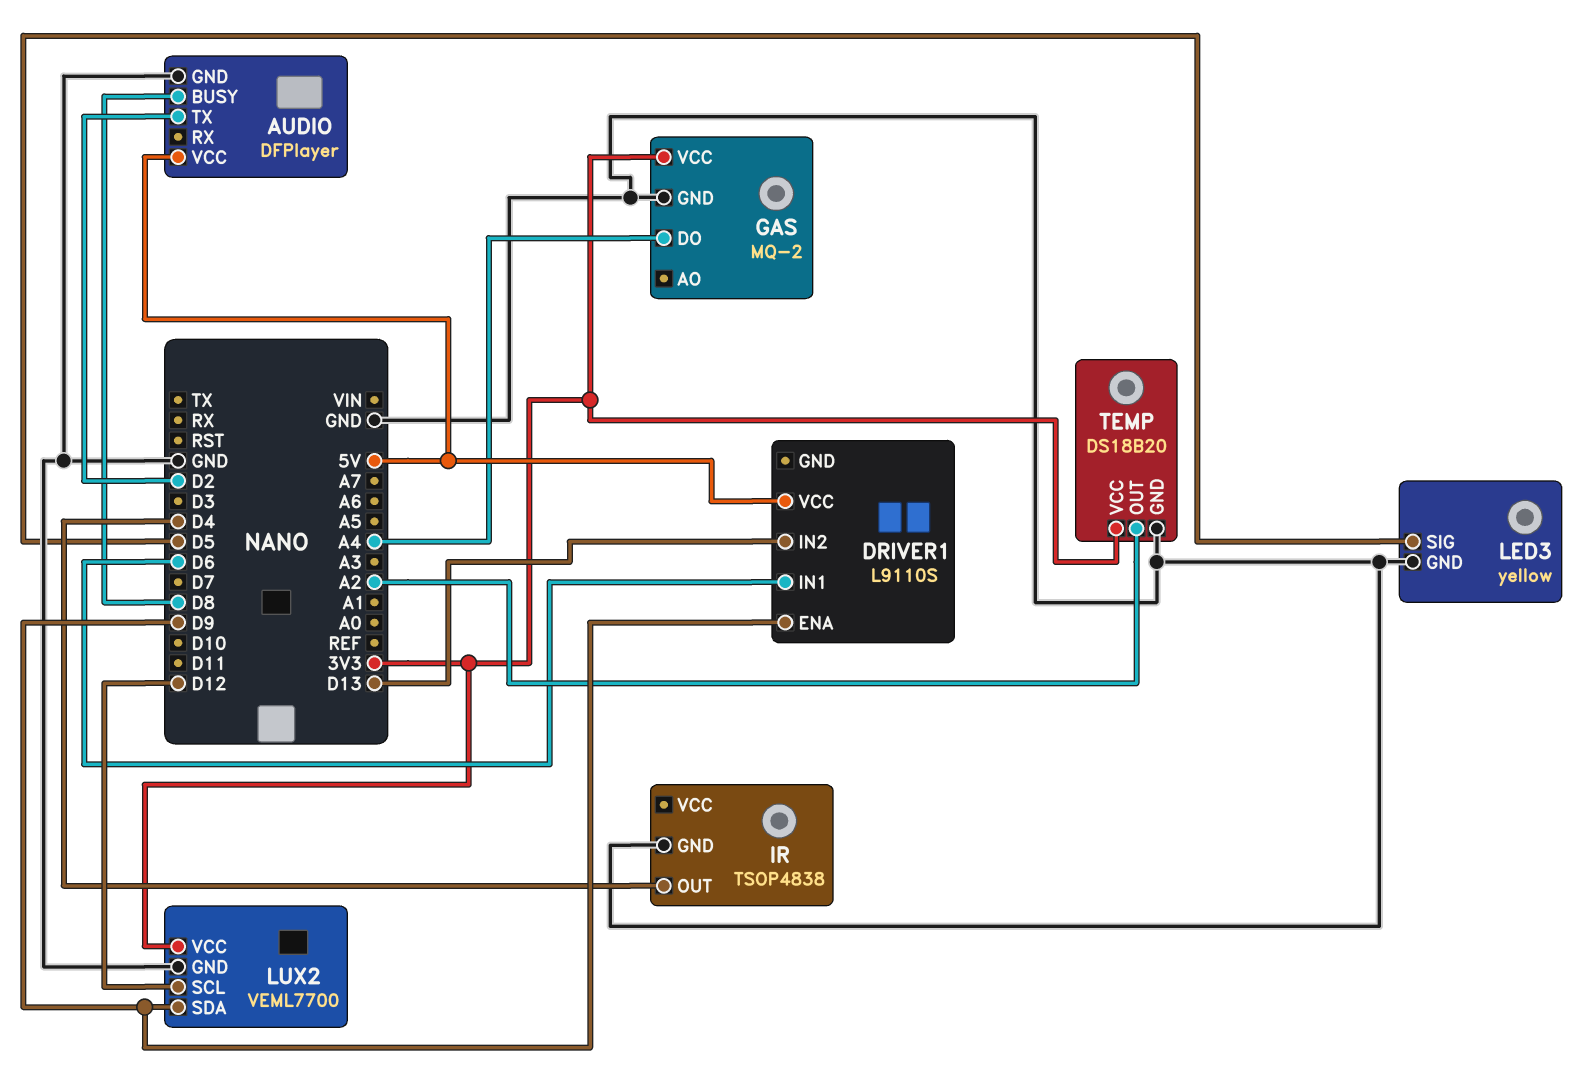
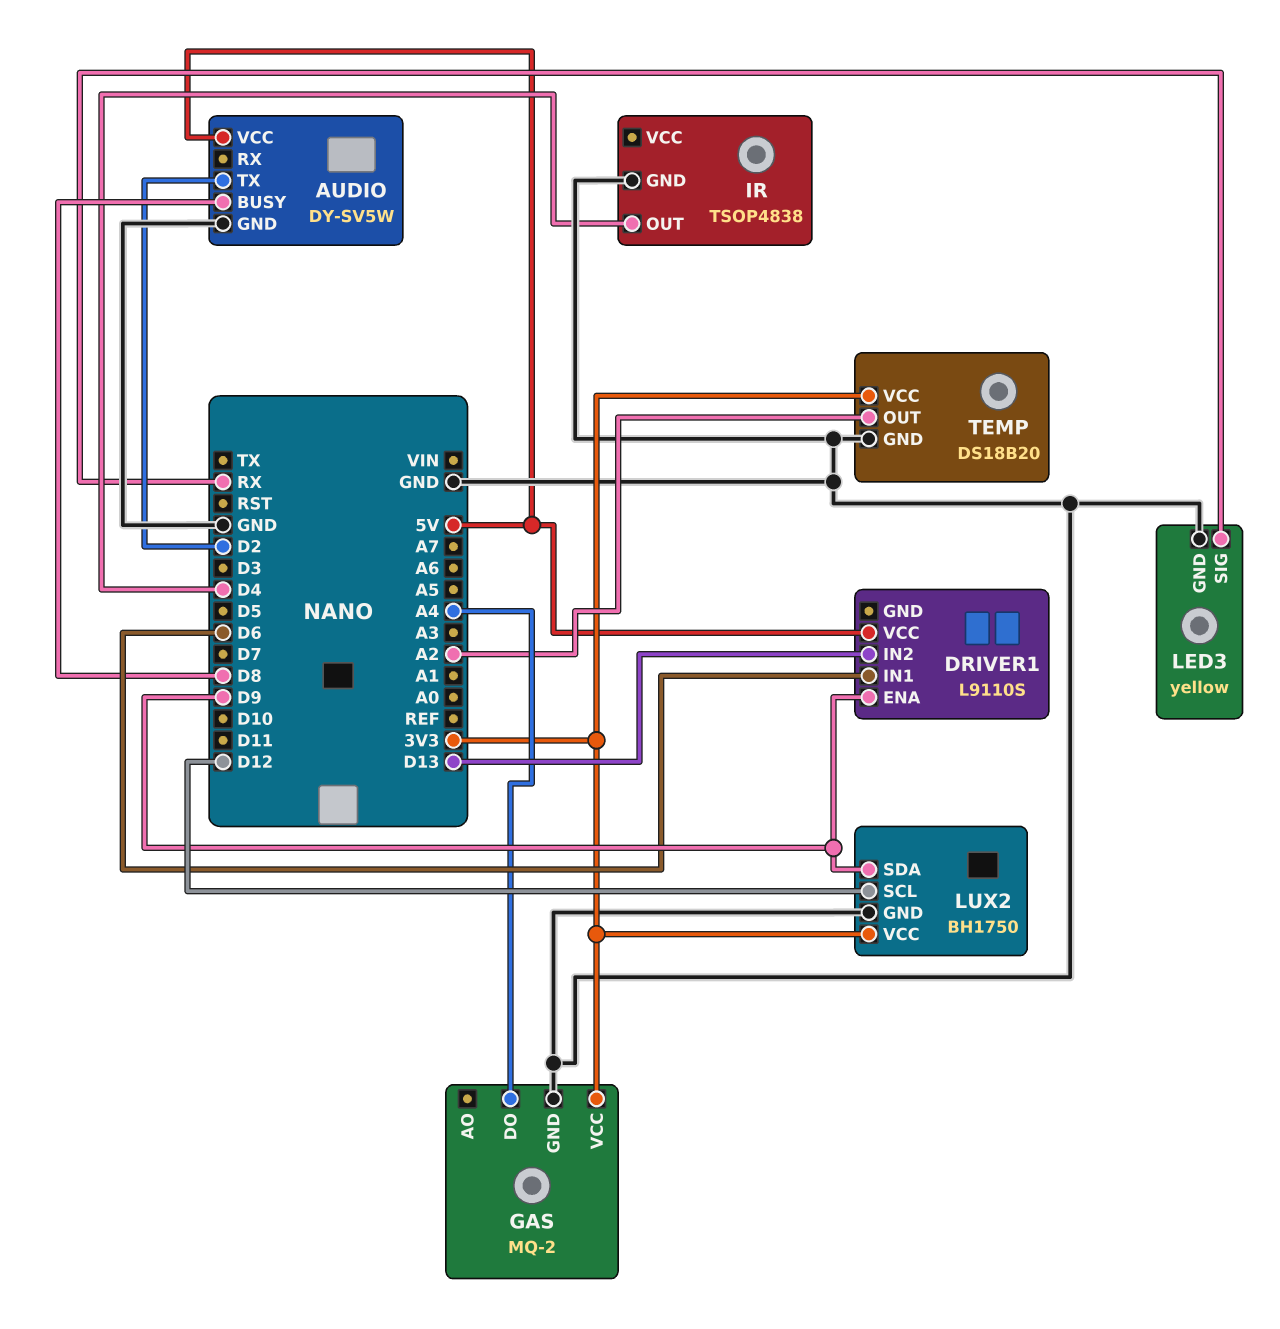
AUDIO: DFPlayer -> DY-SV5W
LED3 pin SIG: D5 -> RX
LUX2: VEML7700 -> BH1750

